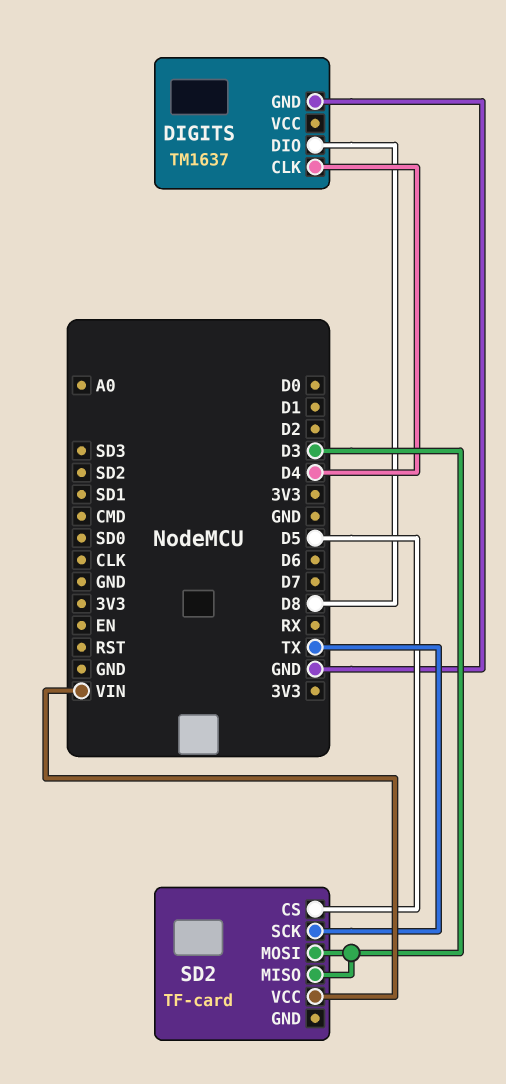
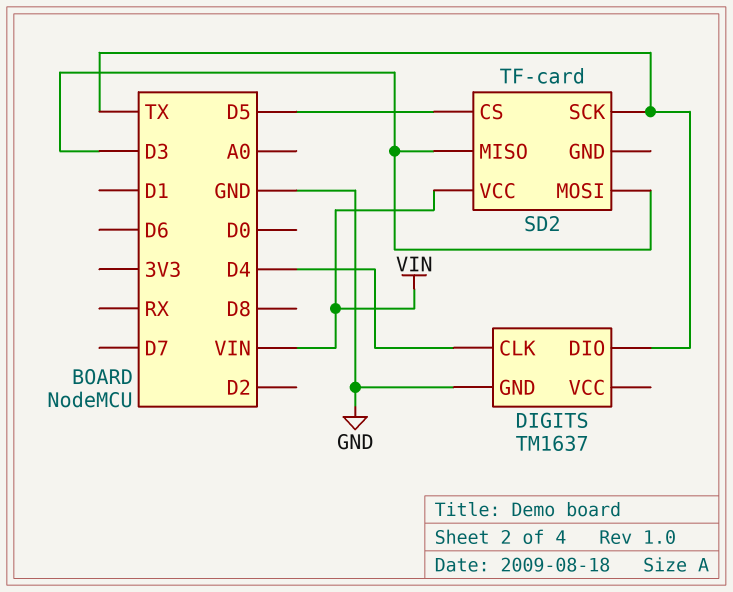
DIGITS pin DIO: D8 -> TX

